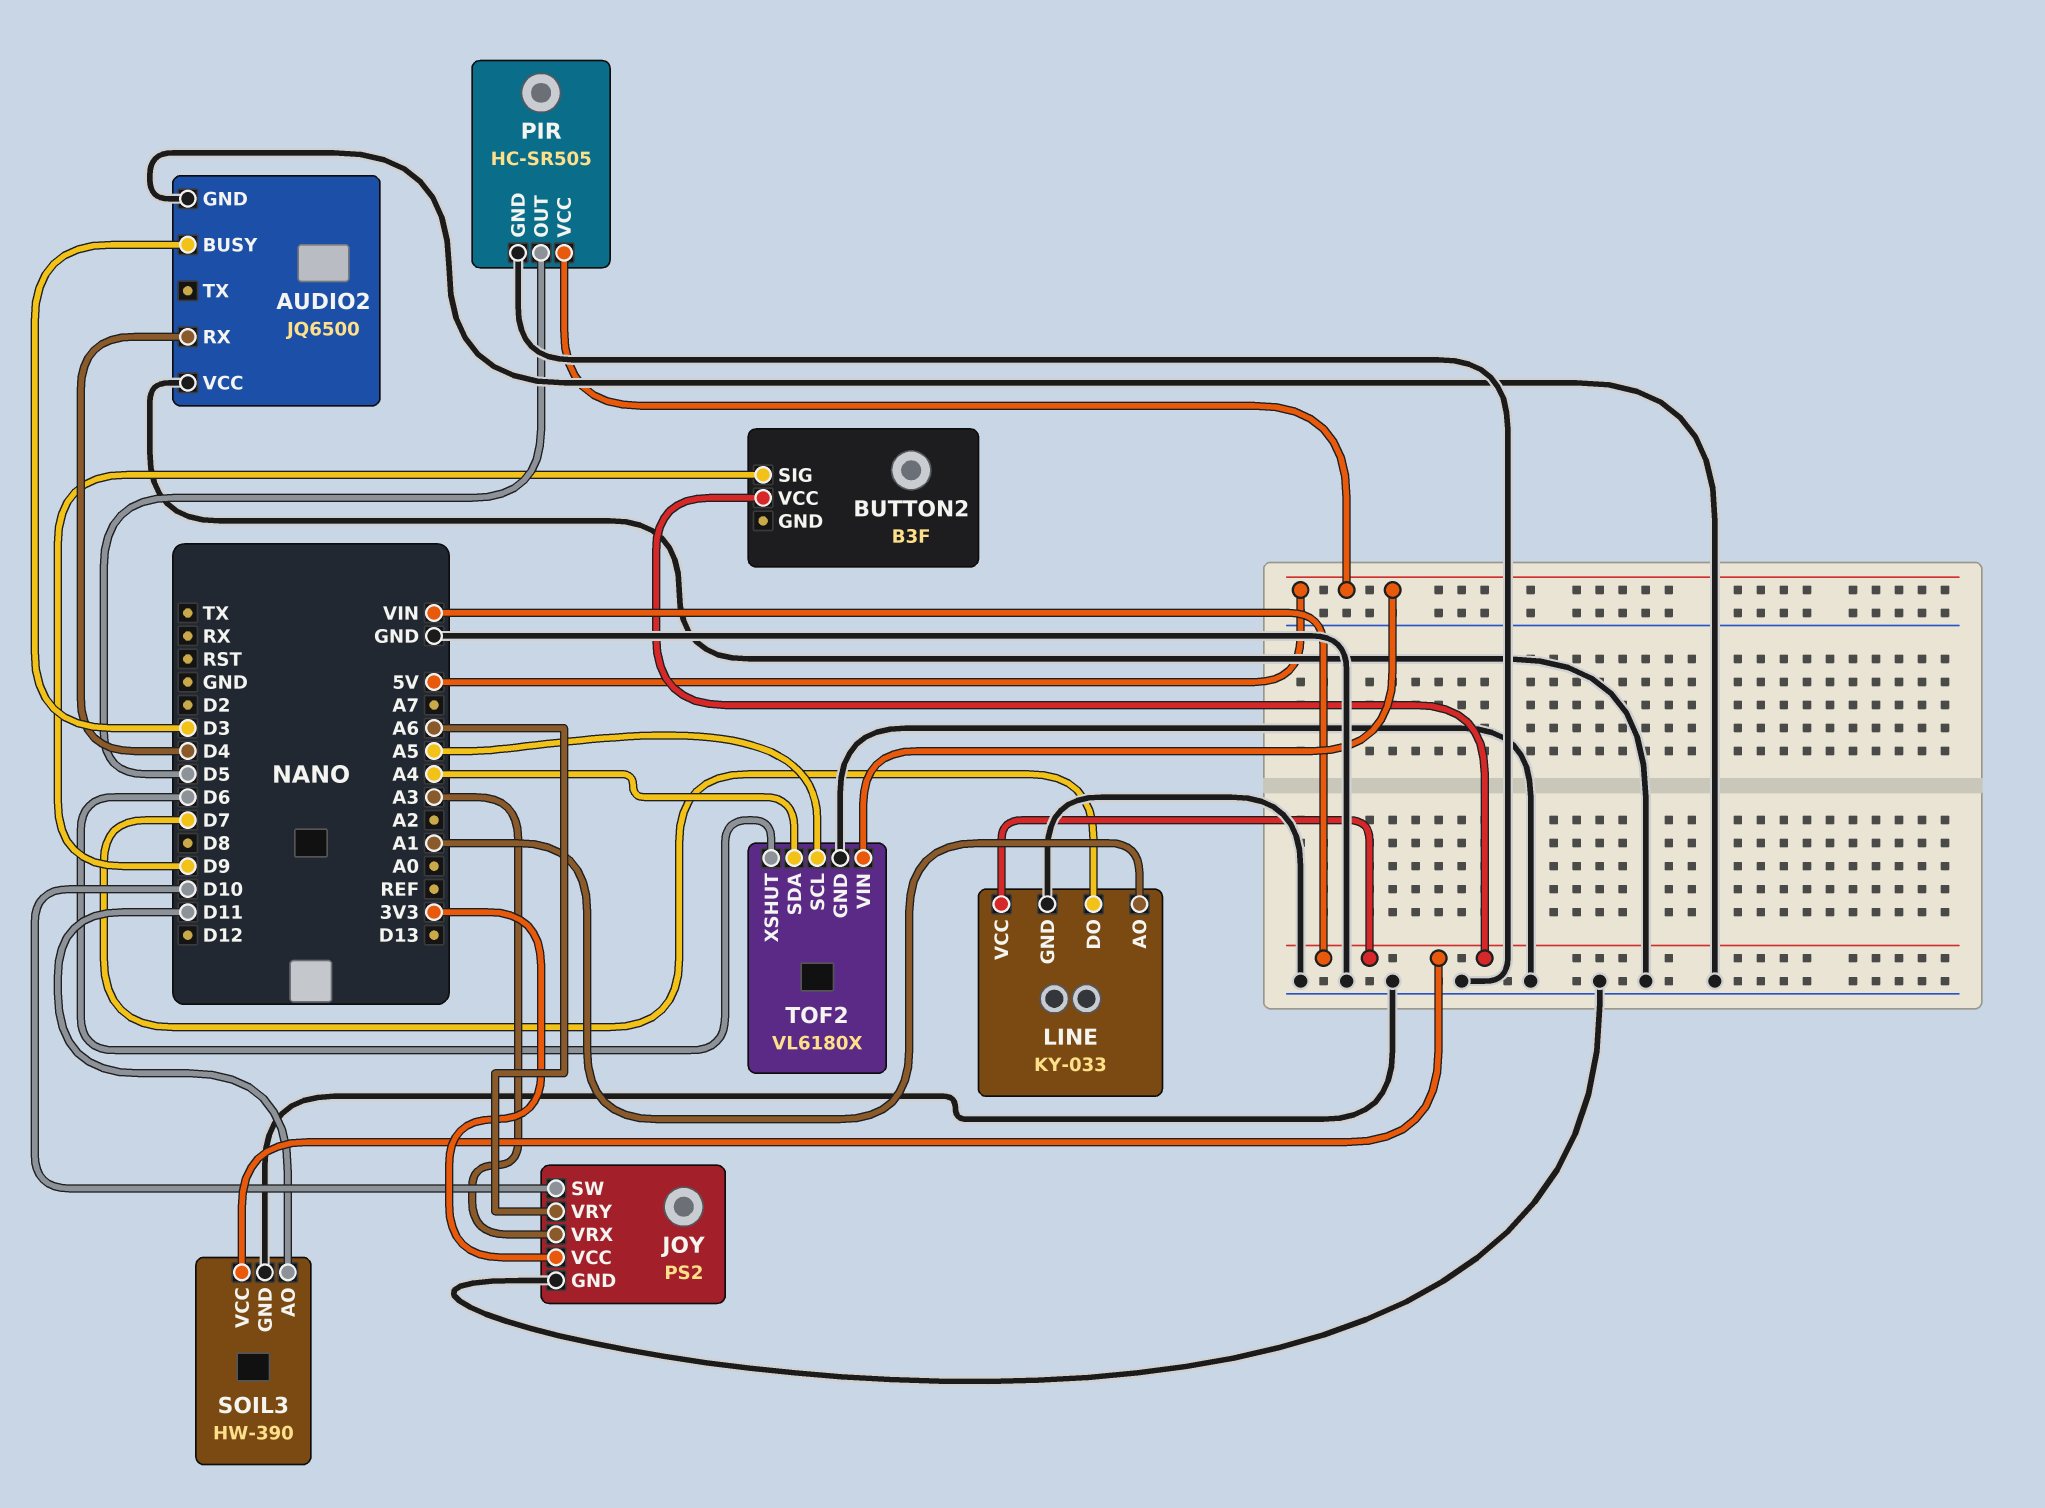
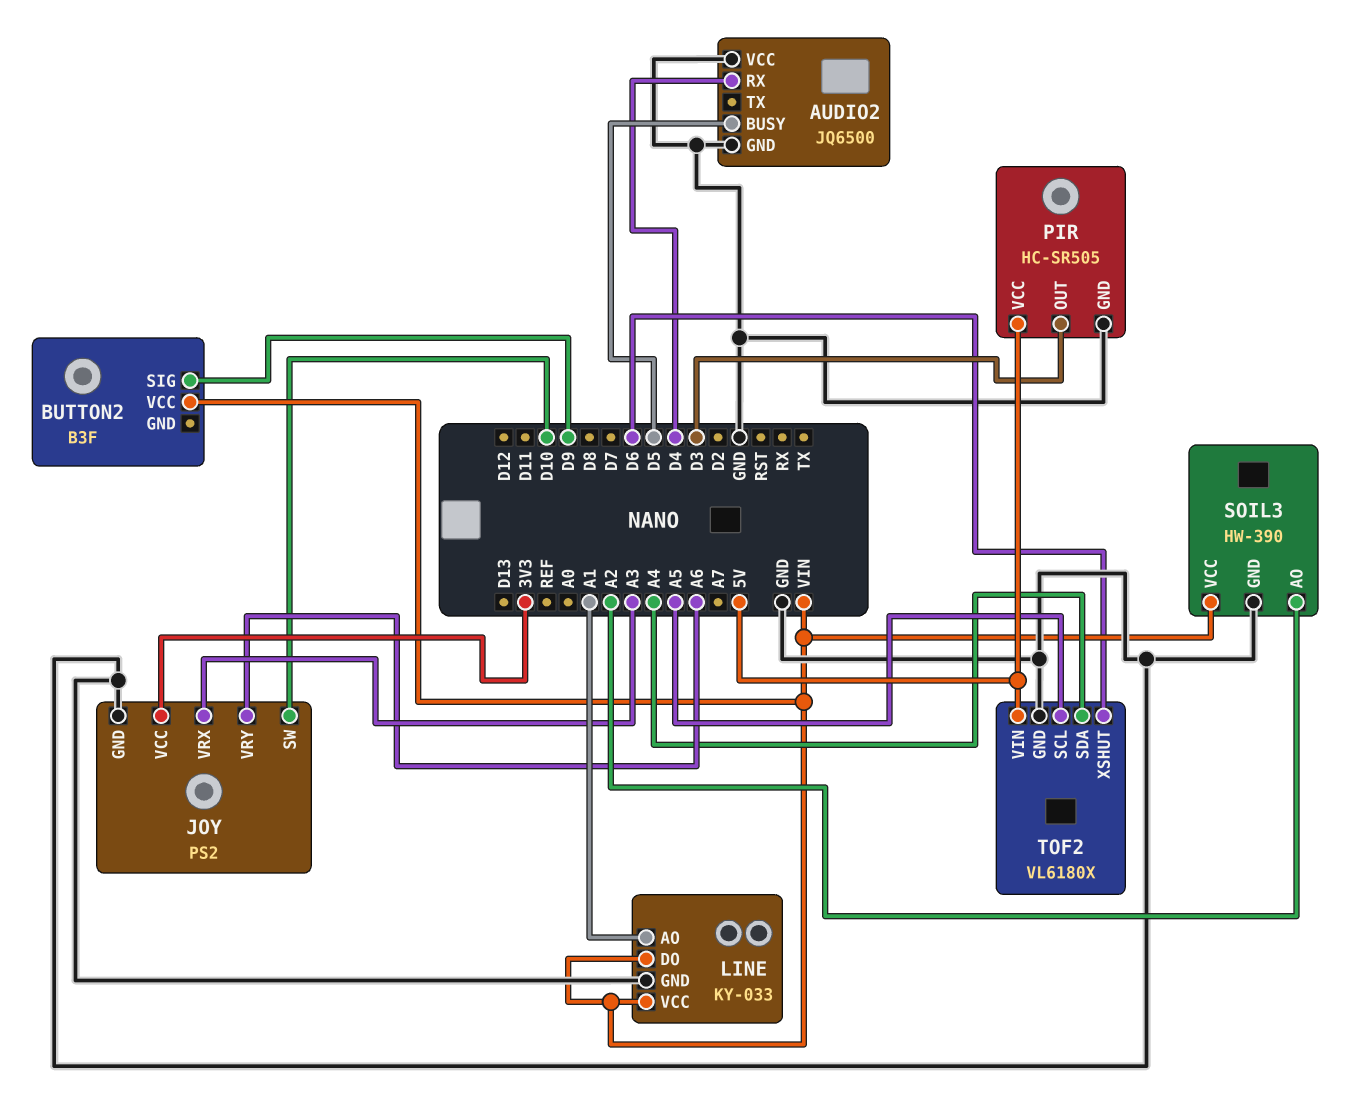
AUDIO2 pin BUSY: D3 -> D5
LINE pin DO: D7 -> VIN
PIR pin OUT: D5 -> D3
SOIL3 pin AO: D11 -> A2

